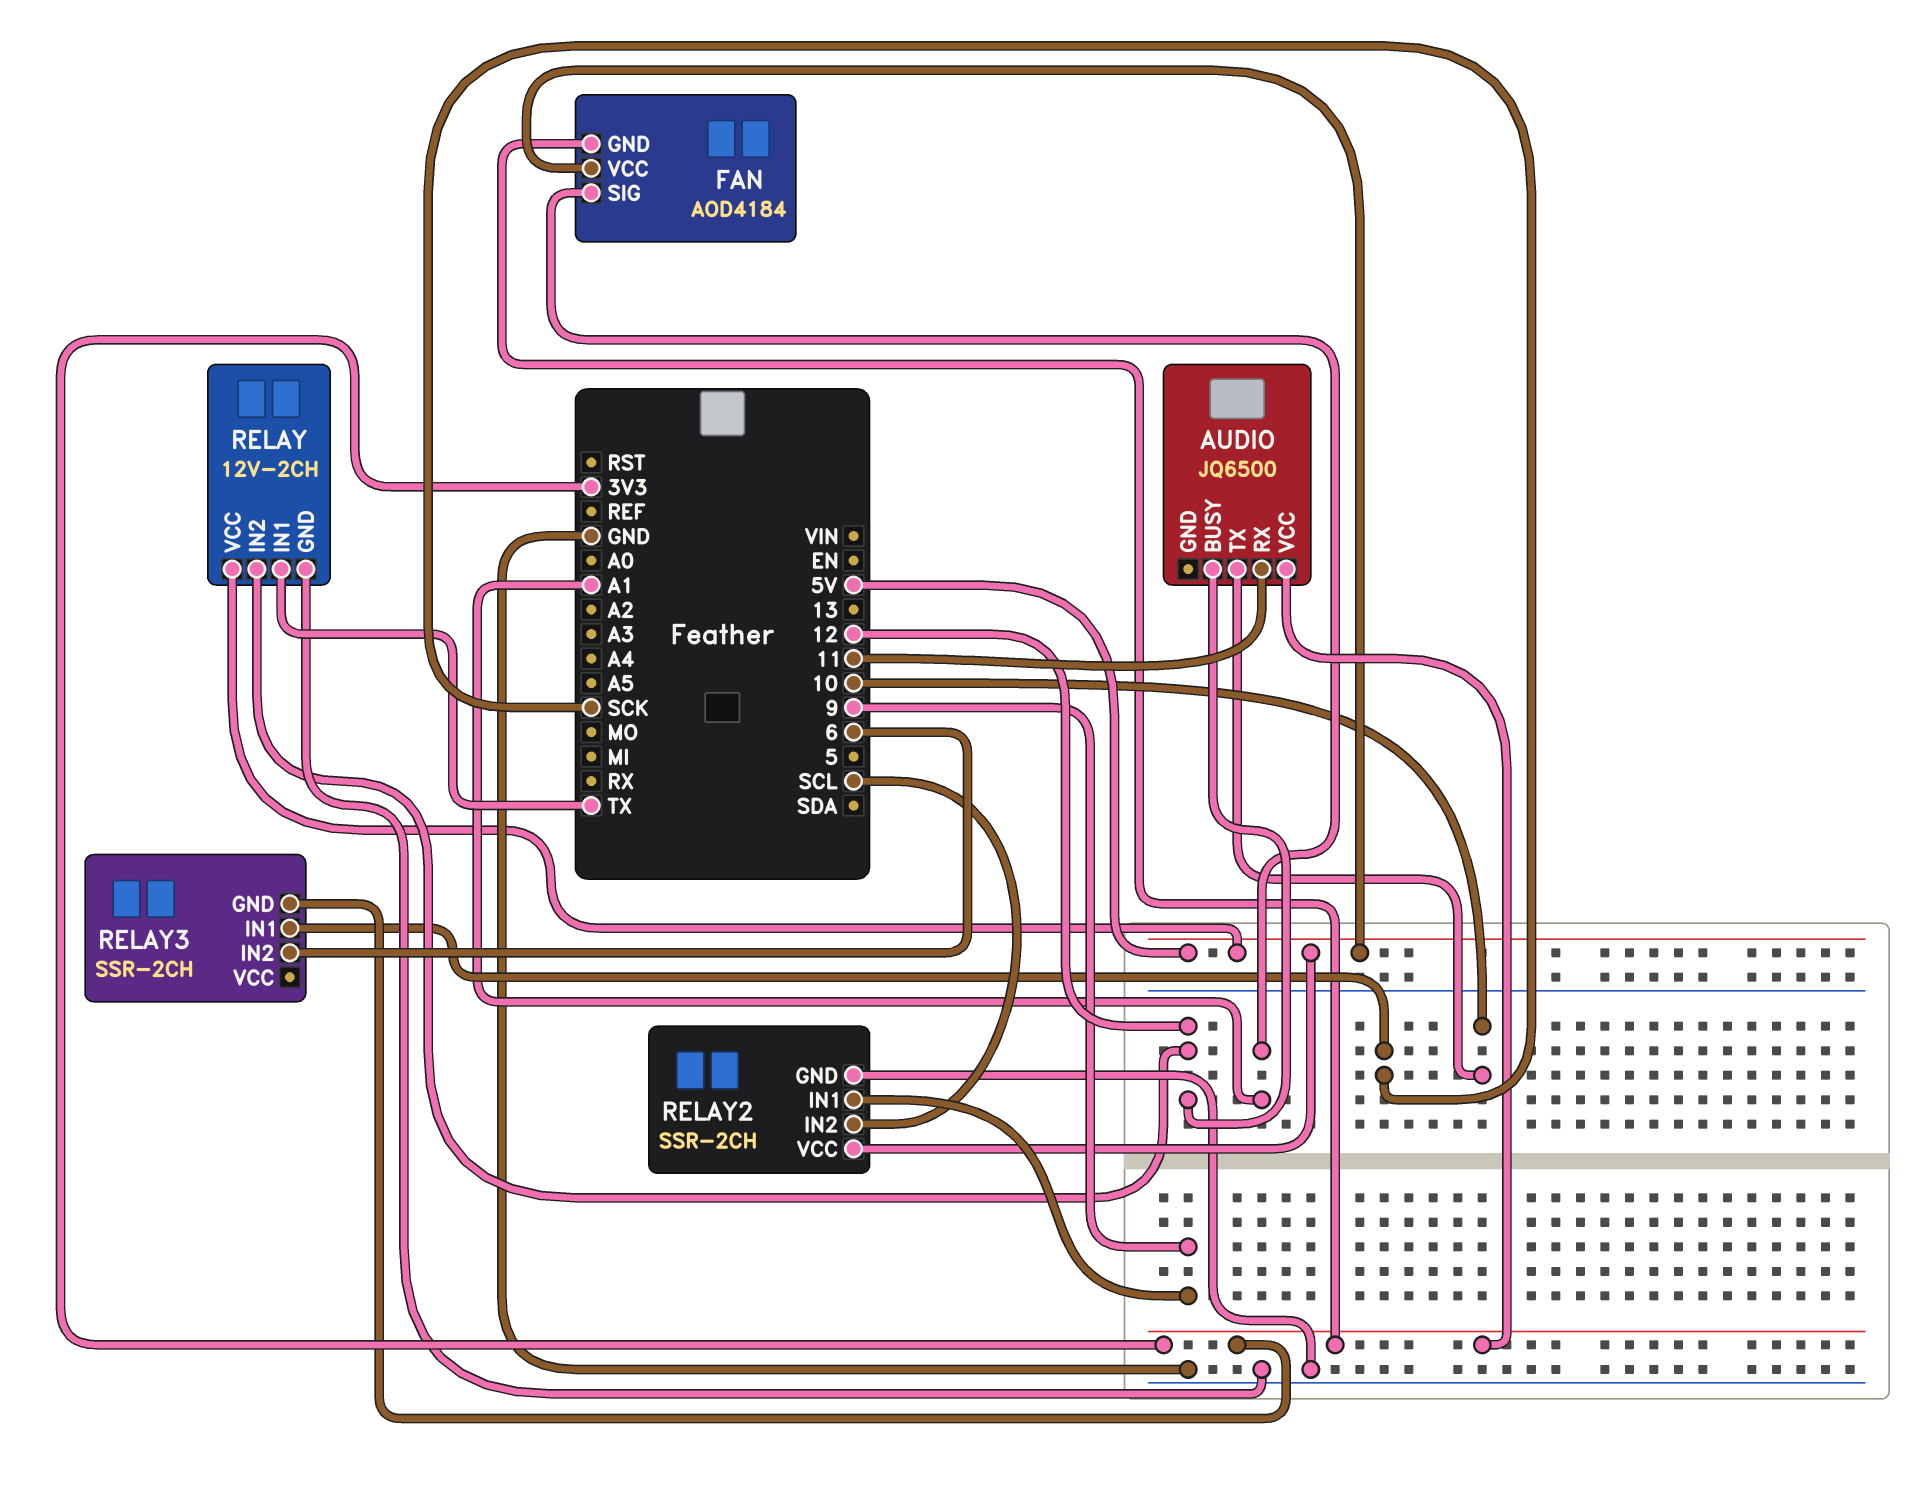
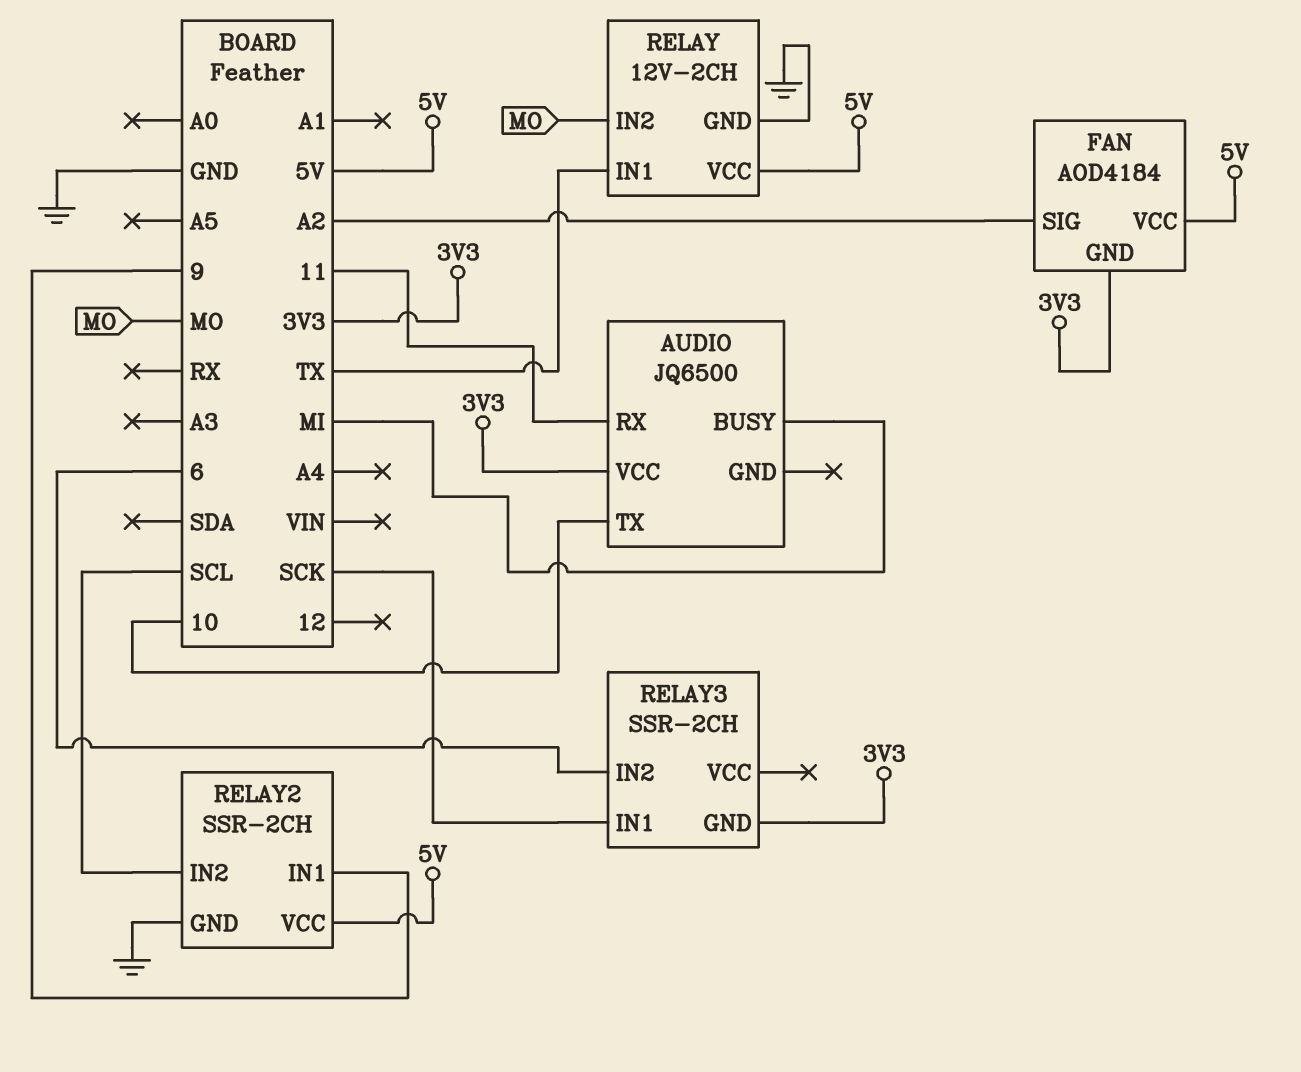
AUDIO pin BUSY: 12 -> MI
FAN pin SIG: A1 -> A2
RELAY pin IN2: 12 -> MO

